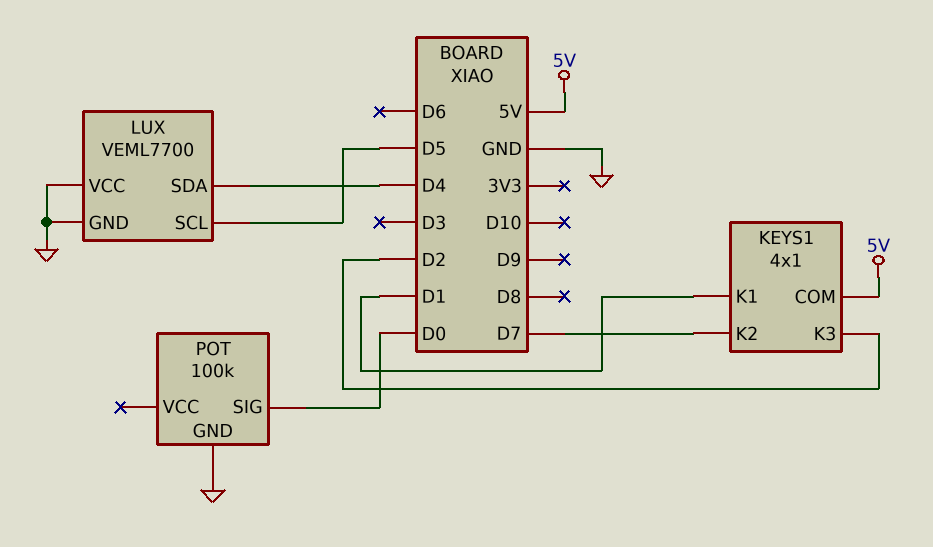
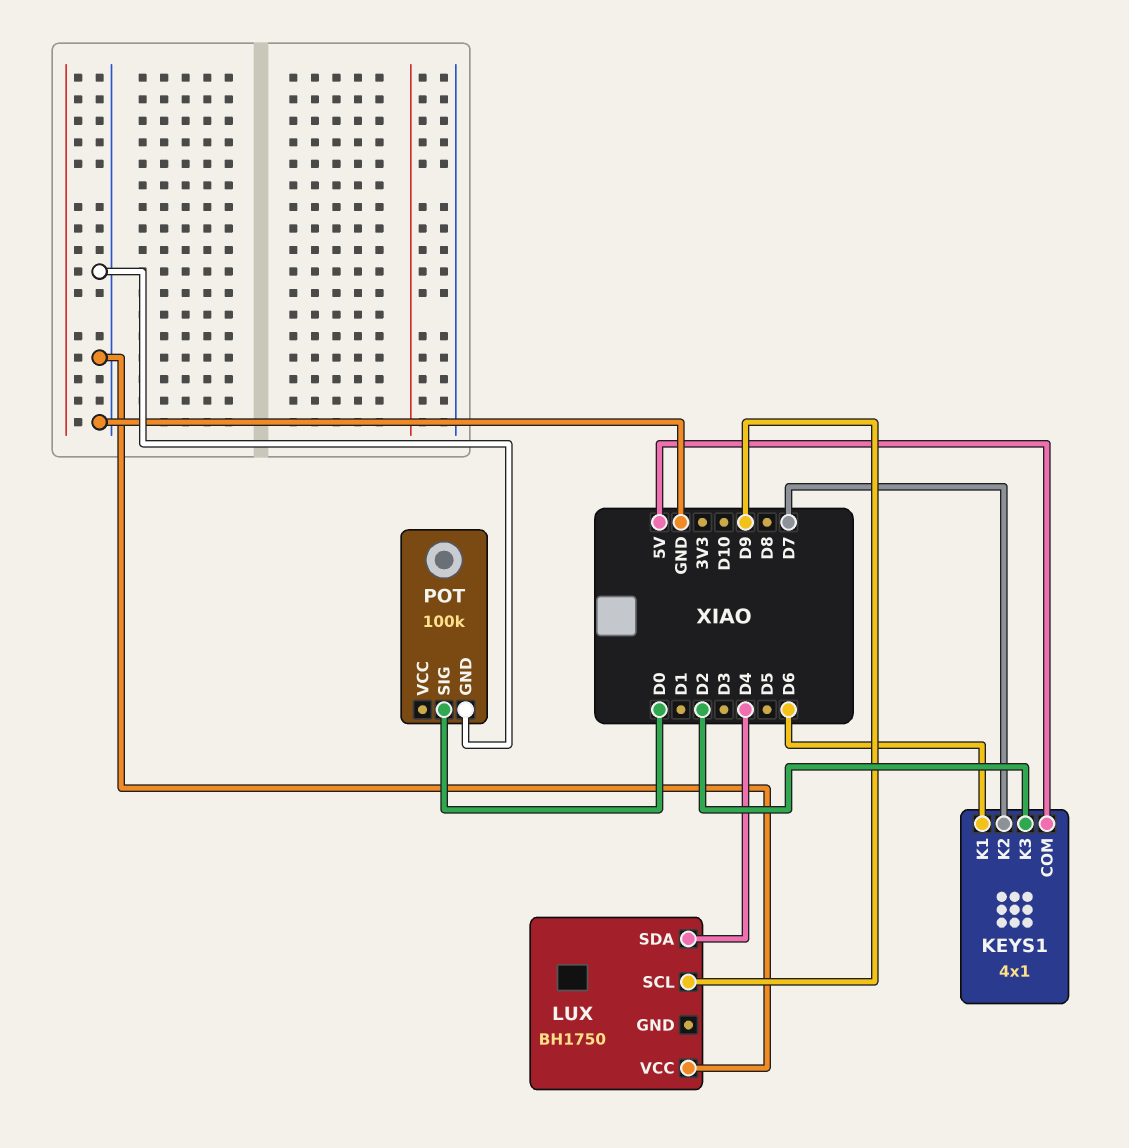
KEYS1 pin K1: D1 -> D6
LUX: VEML7700 -> BH1750
LUX pin GND: GND -> none
LUX pin SCL: D5 -> D9

